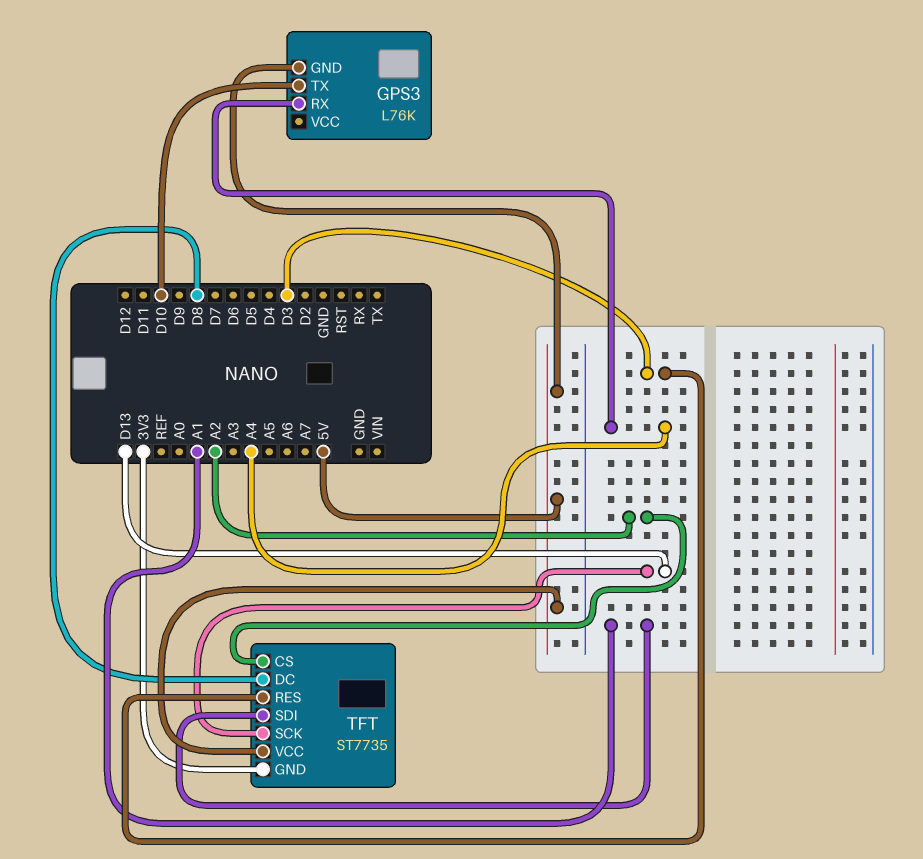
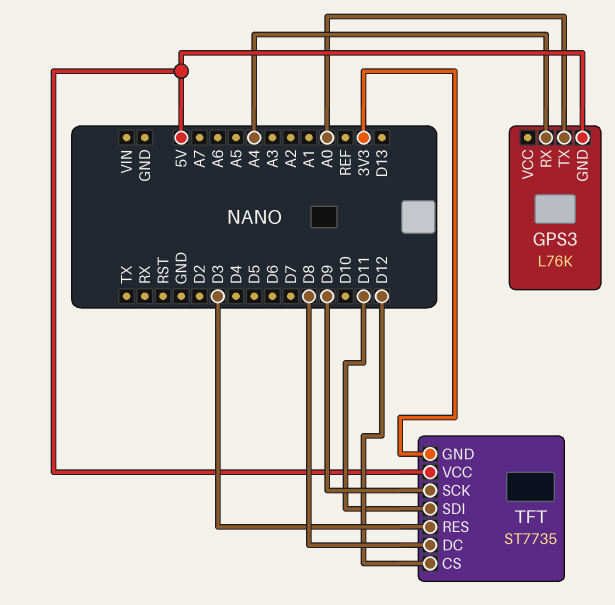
GPS3 pin TX: D10 -> A0
TFT pin CS: A2 -> D12
TFT pin SCK: D13 -> D9
TFT pin SDI: A1 -> D11

